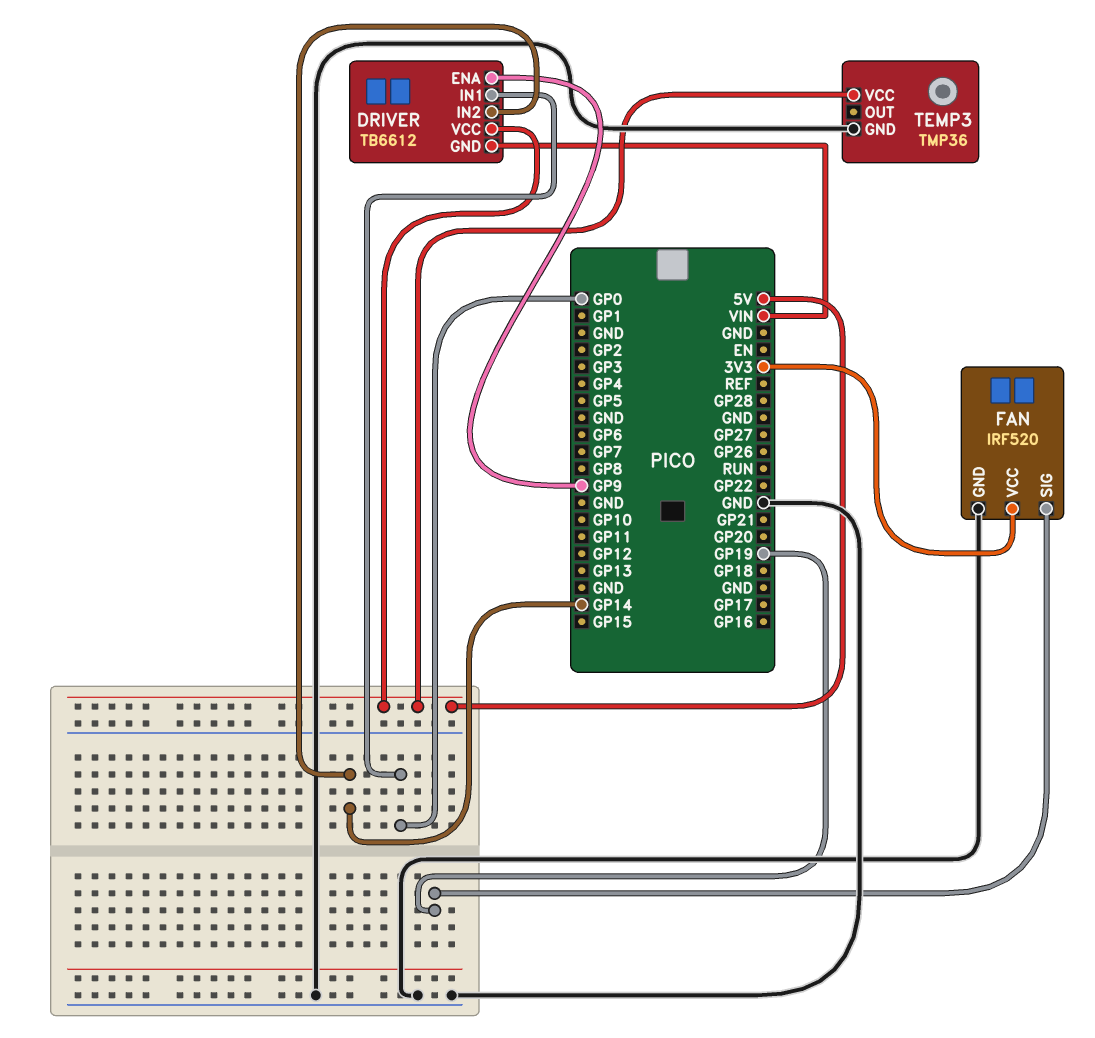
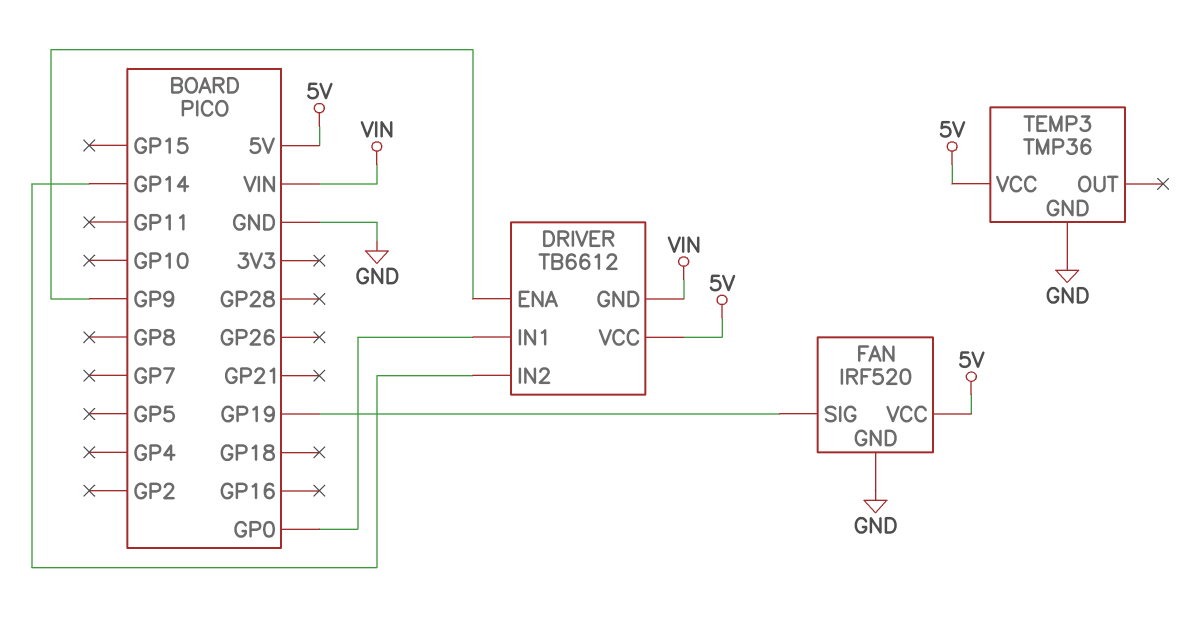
FAN pin VCC: 3V3 -> 5V

